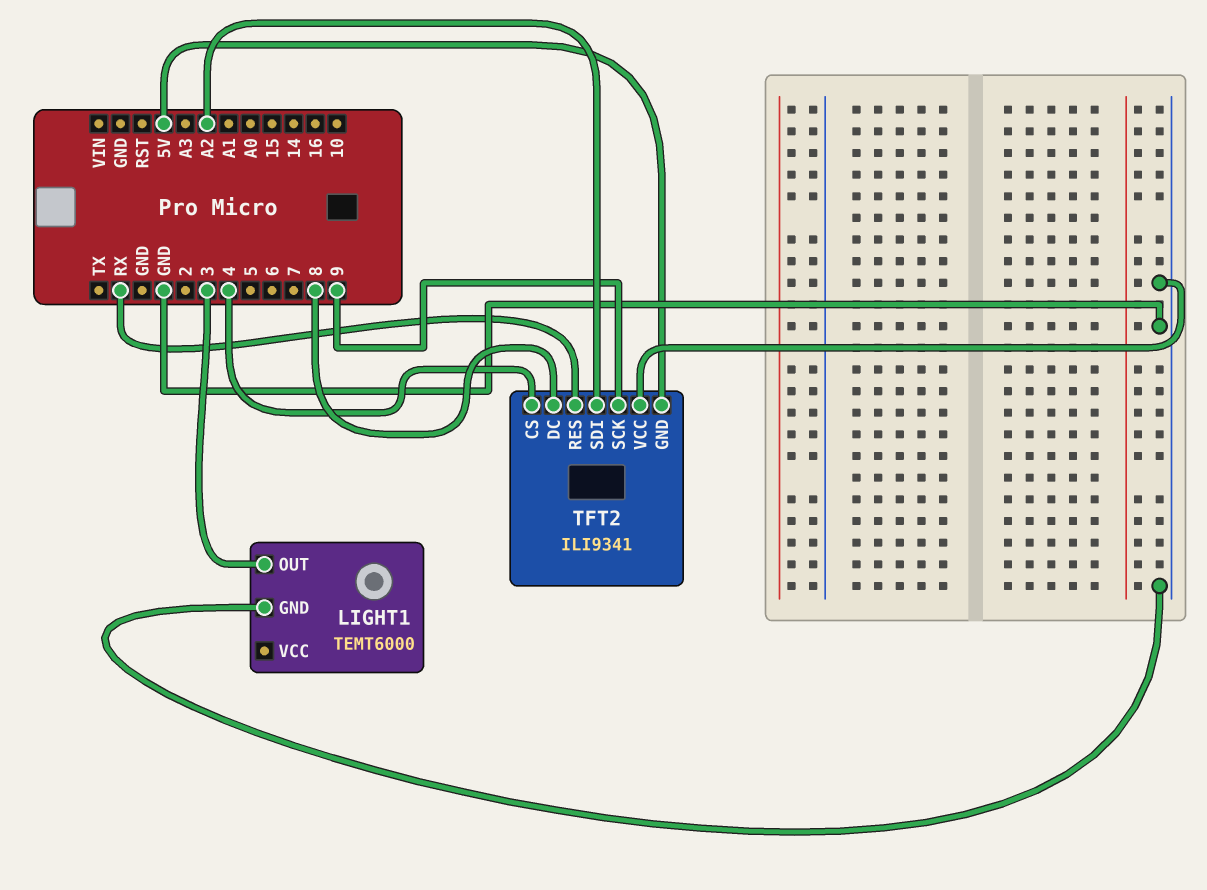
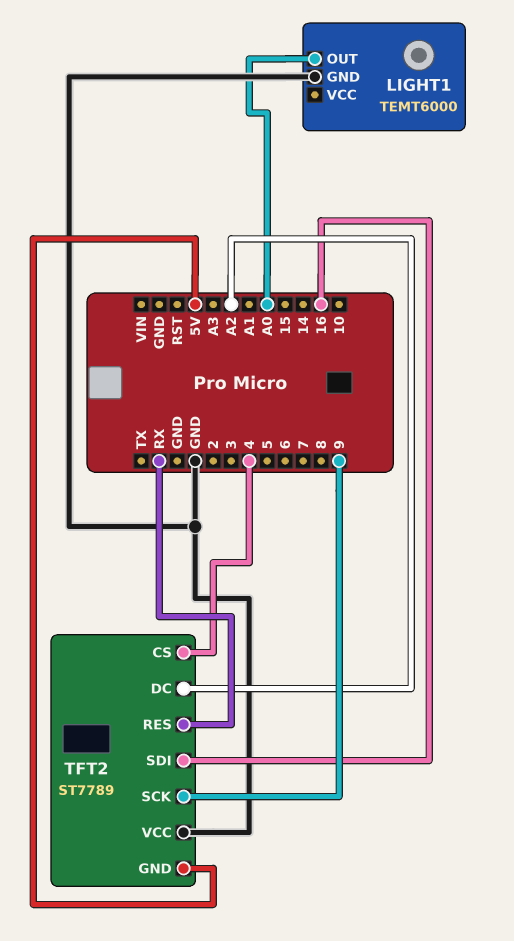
LIGHT1 pin OUT: 3 -> A0
TFT2: ILI9341 -> ST7789
TFT2 pin DC: 8 -> A2
TFT2 pin SDI: A2 -> 16

